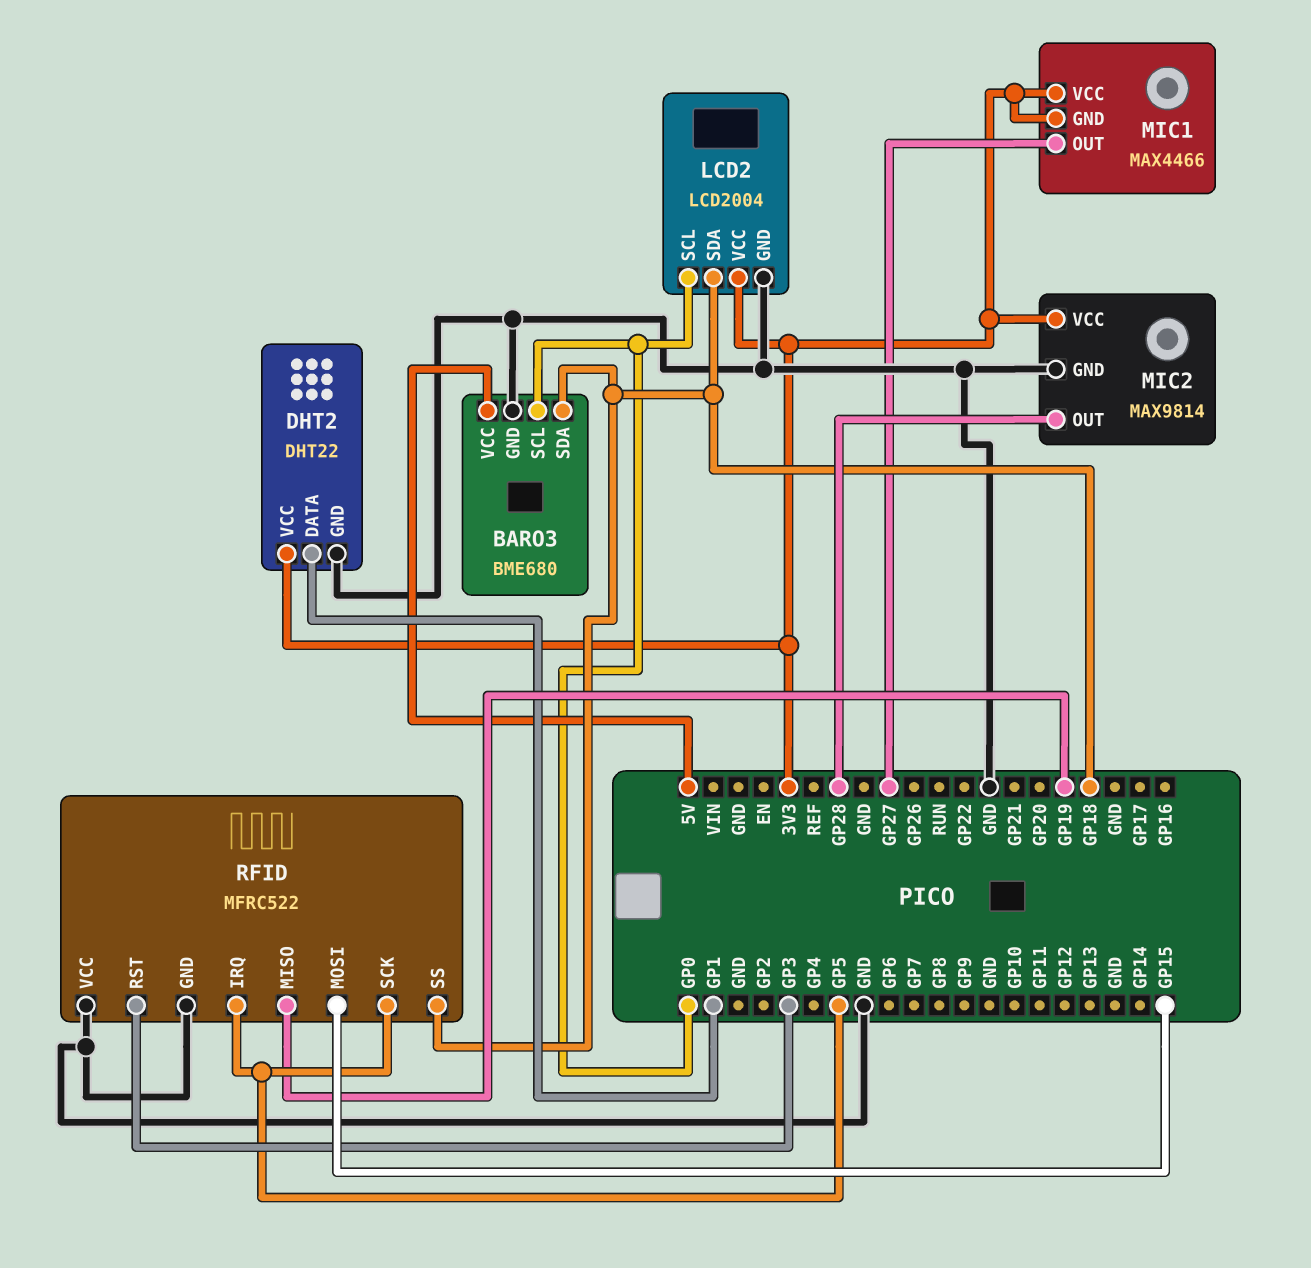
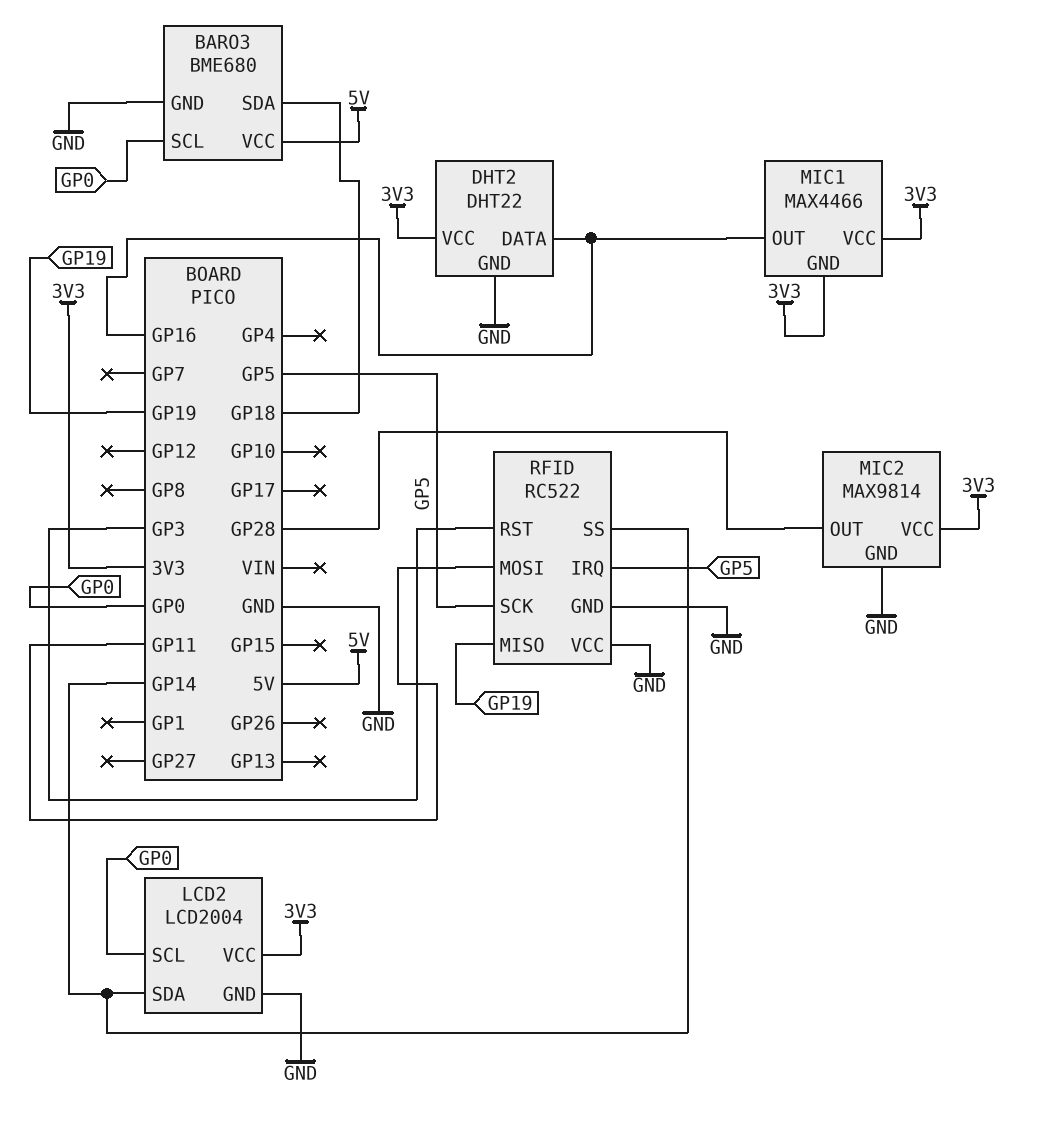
DHT2 pin DATA: GP1 -> GP16
LCD2 pin SDA: GP18 -> GP14
MIC1 pin OUT: GP27 -> GP16
RFID: MFRC522 -> RC522
RFID pin MOSI: GP15 -> GP11
RFID pin SS: GP18 -> GP14

